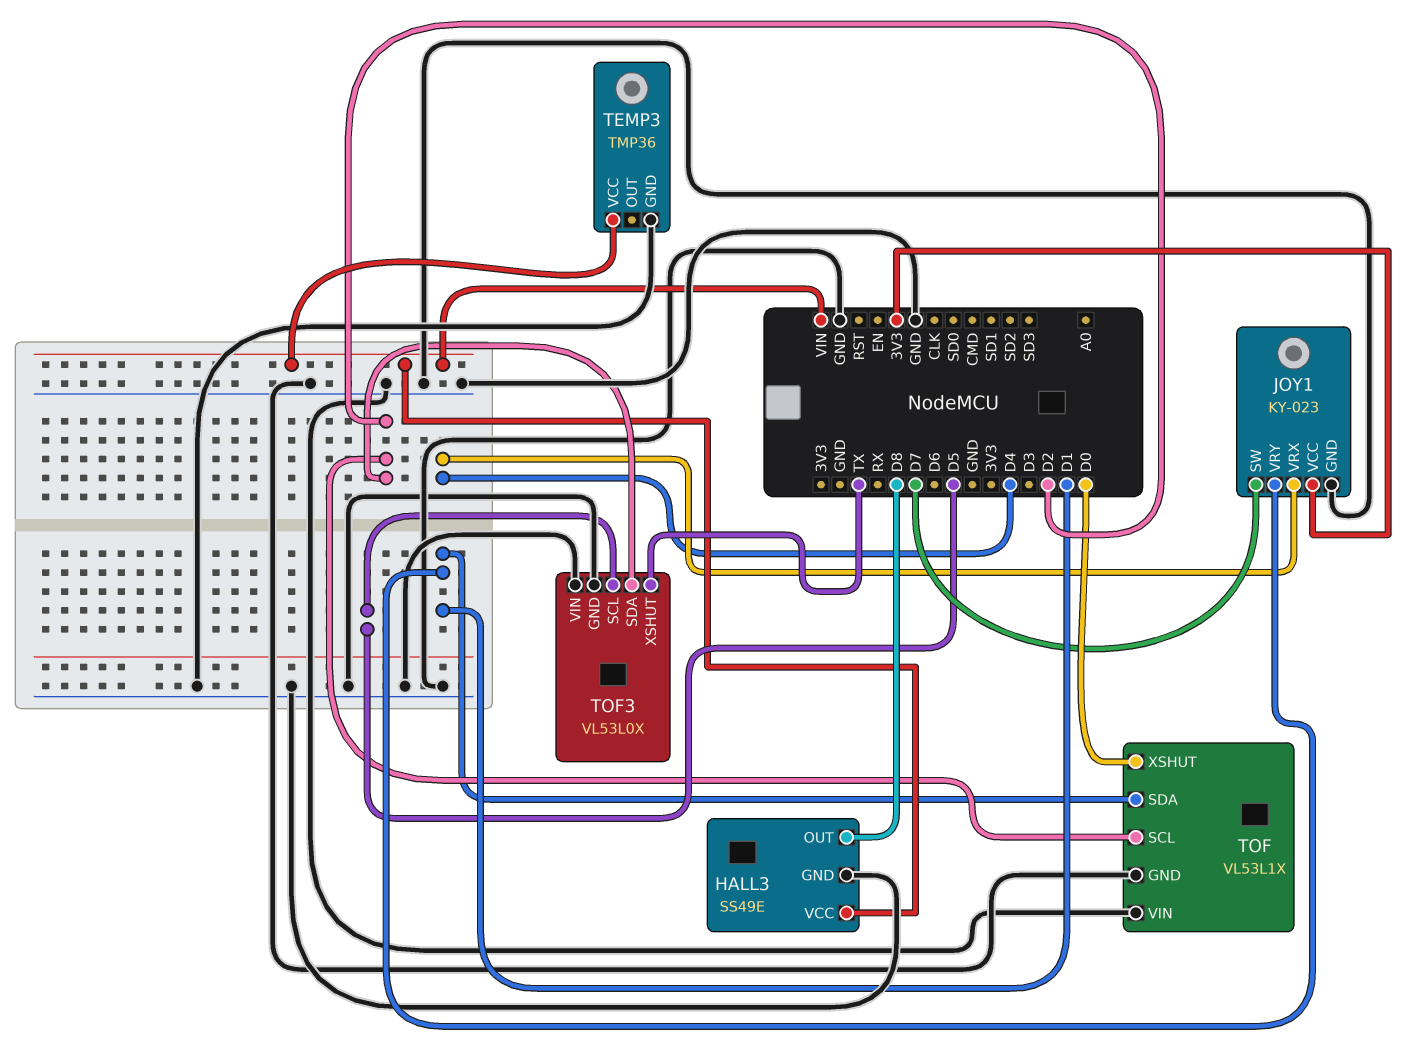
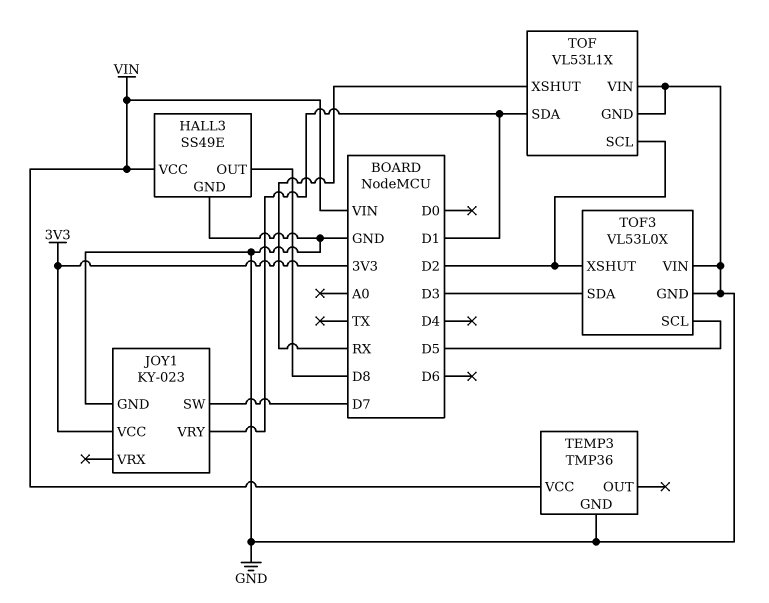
JOY1 pin VRX: D4 -> none
TOF pin XSHUT: D0 -> RX
TOF3 pin SDA: D2 -> D3
TOF3 pin XSHUT: TX -> D2

